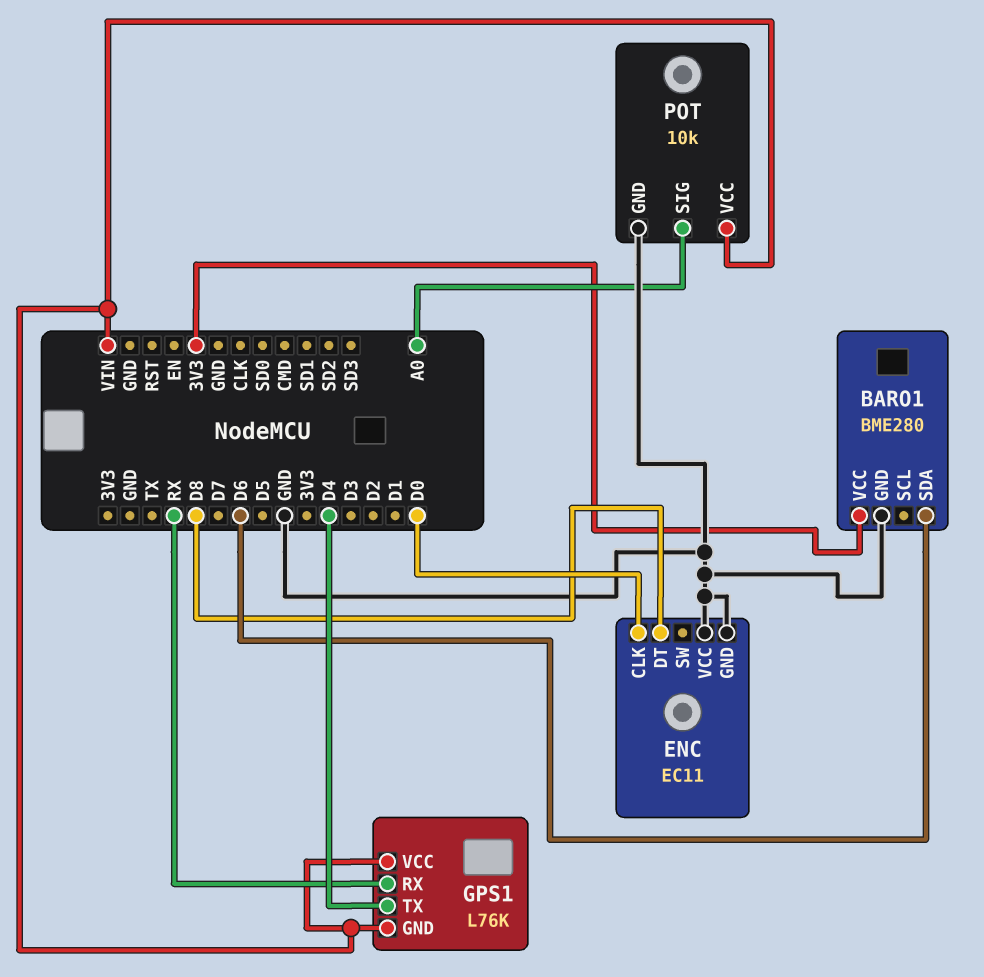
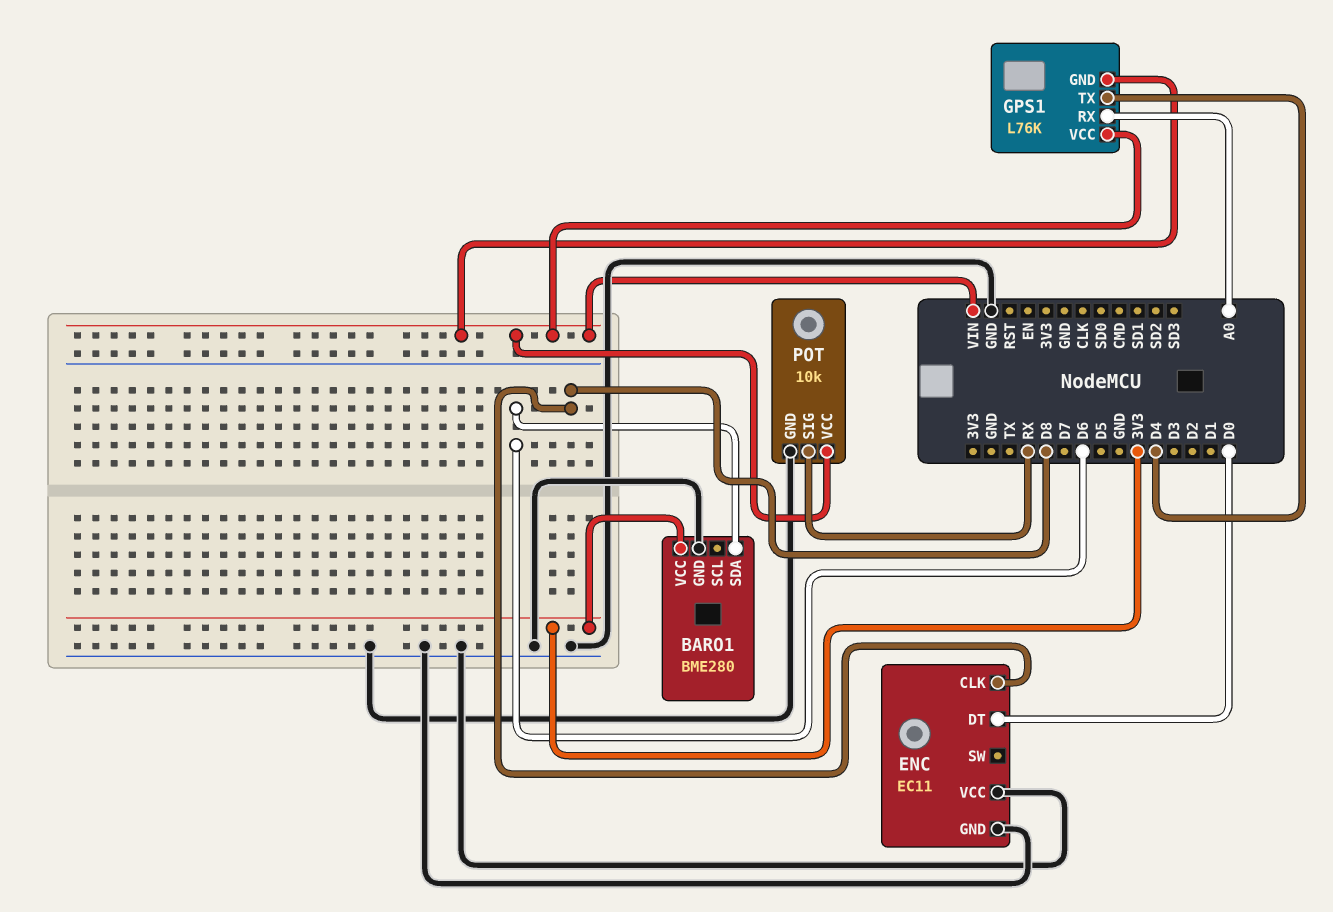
ENC pin CLK: D0 -> D8
ENC pin DT: D8 -> D0
GPS1 pin RX: RX -> A0
POT pin SIG: A0 -> RX

